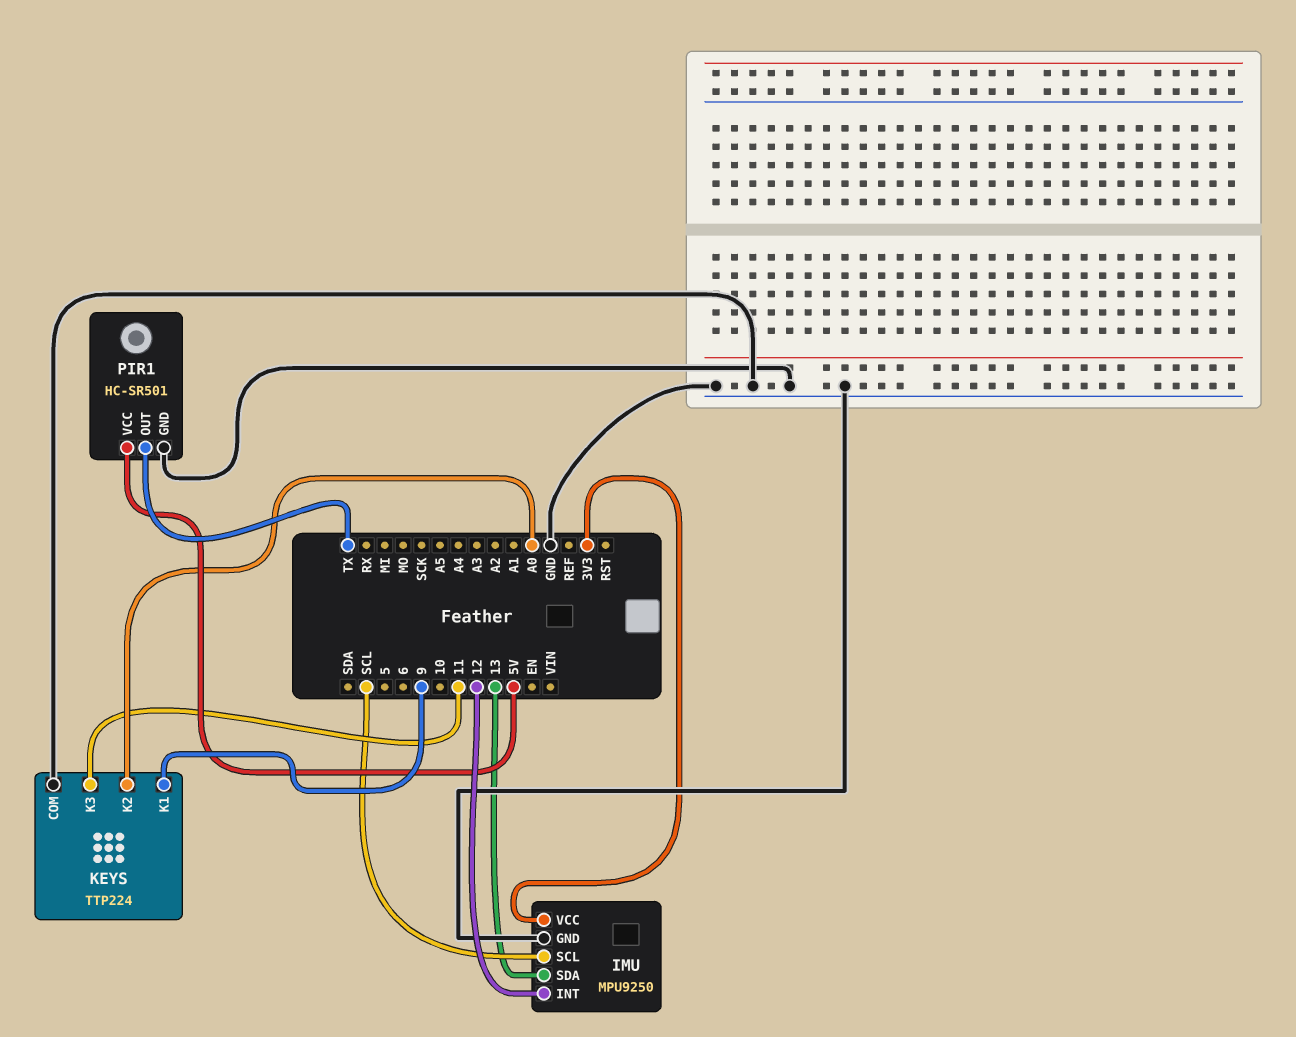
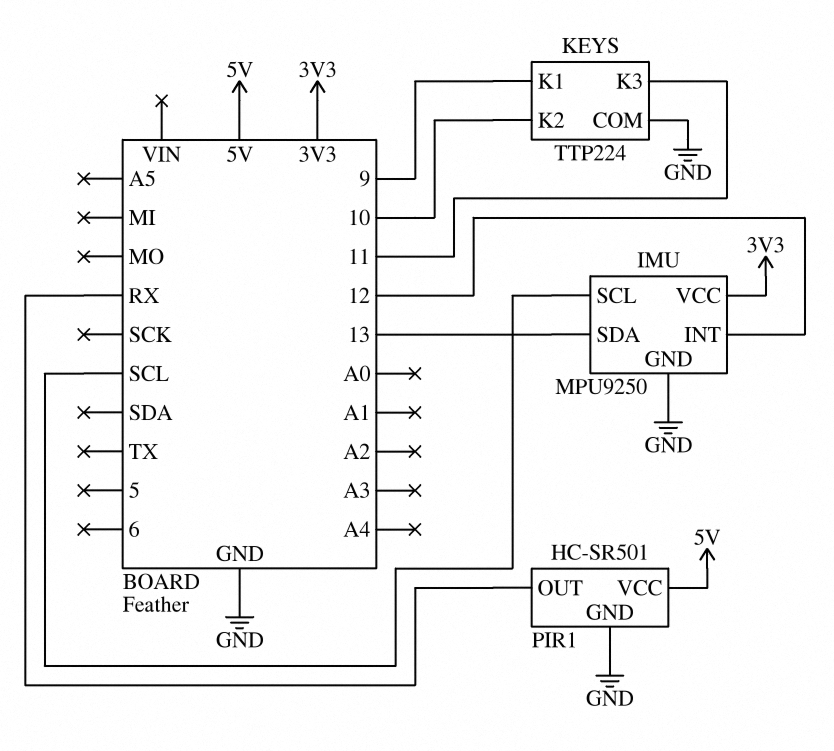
KEYS pin K2: A0 -> 10
PIR1 pin OUT: TX -> RX

